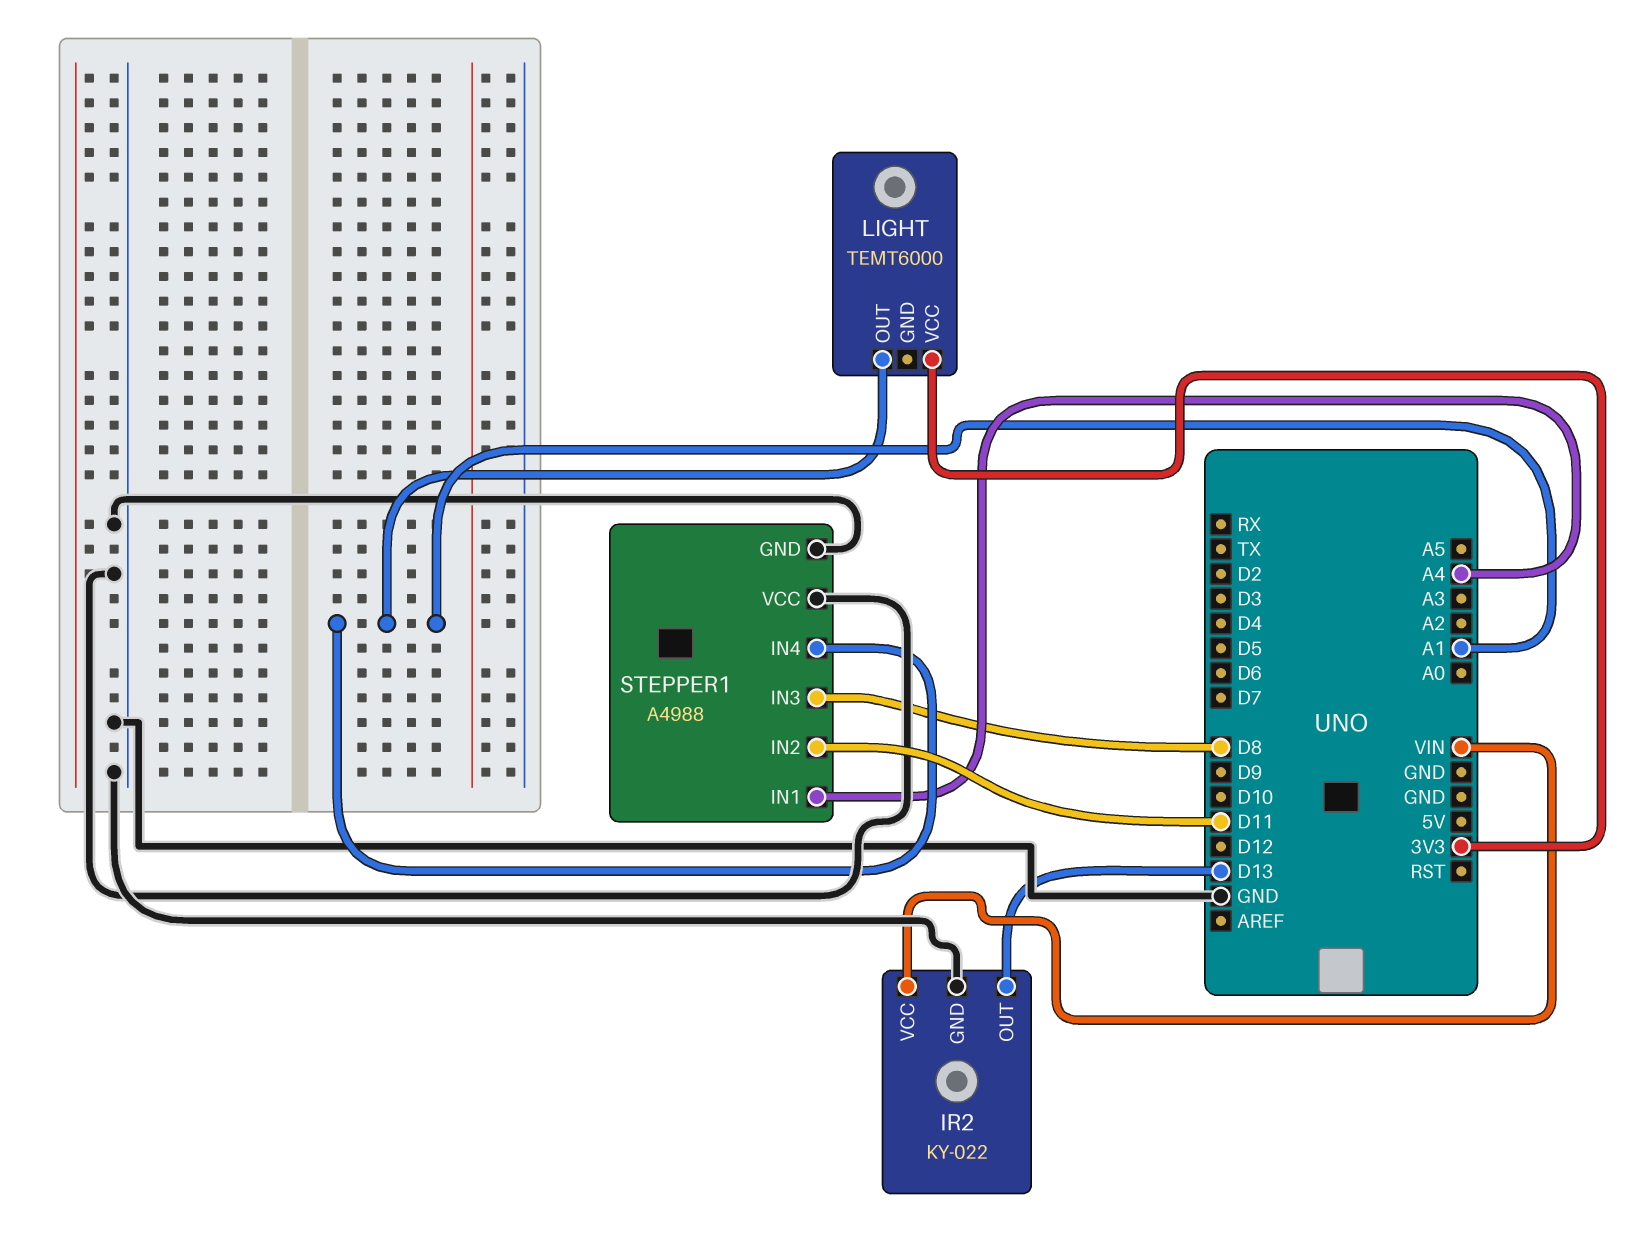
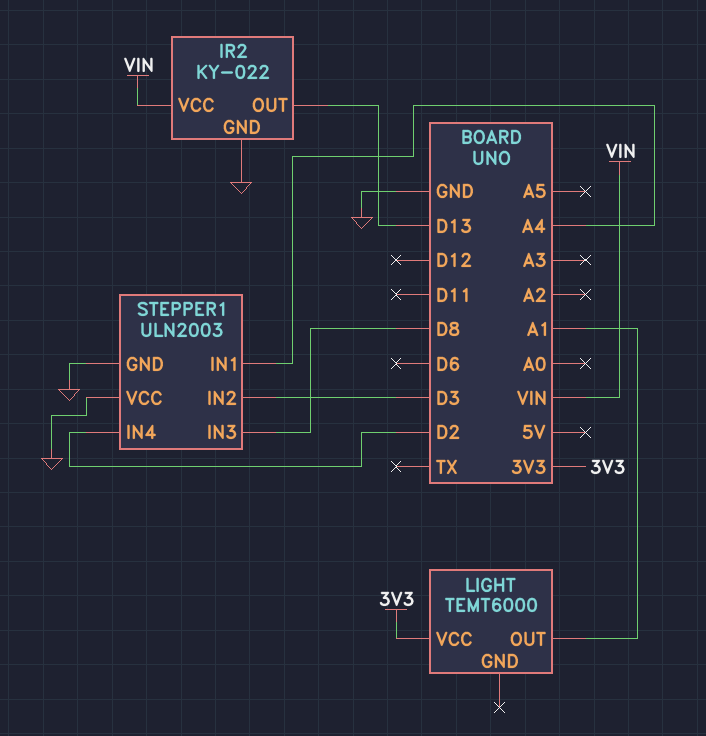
STEPPER1: A4988 -> ULN2003
STEPPER1 pin IN2: D11 -> D3
STEPPER1 pin IN4: A1 -> D2

